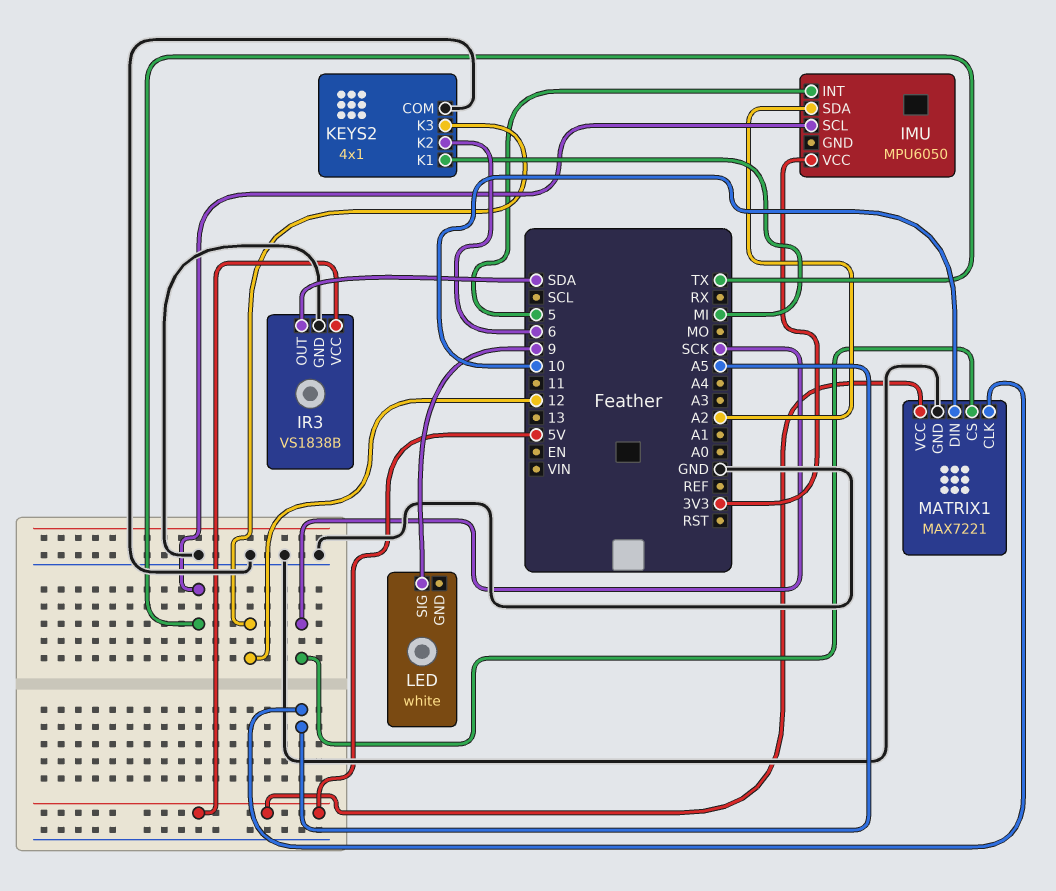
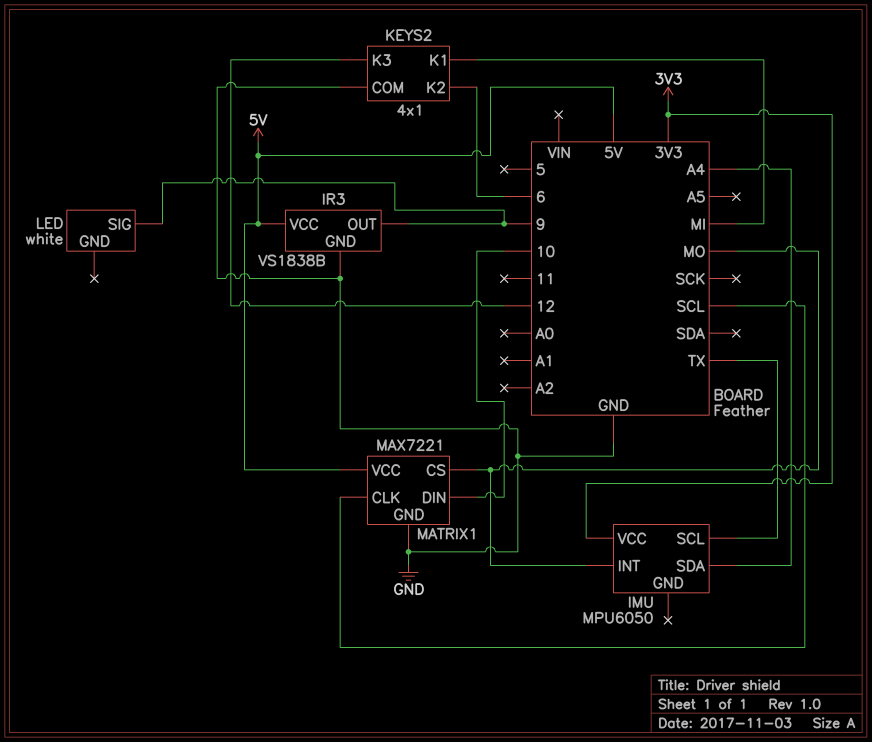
IMU pin INT: 5 -> MO
IMU pin SDA: A2 -> A4
IR3 pin OUT: SDA -> 9
MATRIX1 pin CLK: A5 -> SCL
MATRIX1 pin CS: SCK -> MO

